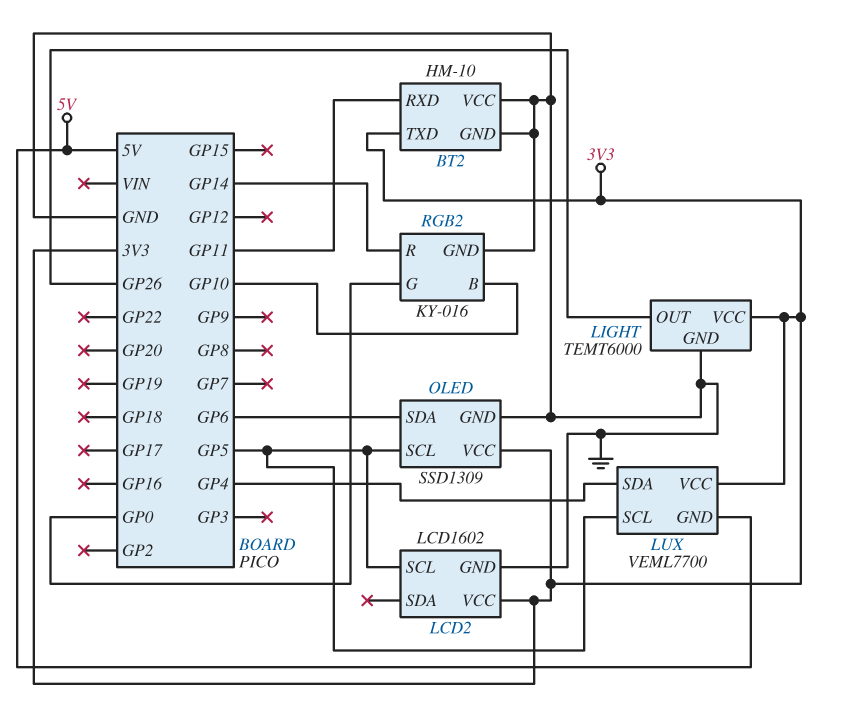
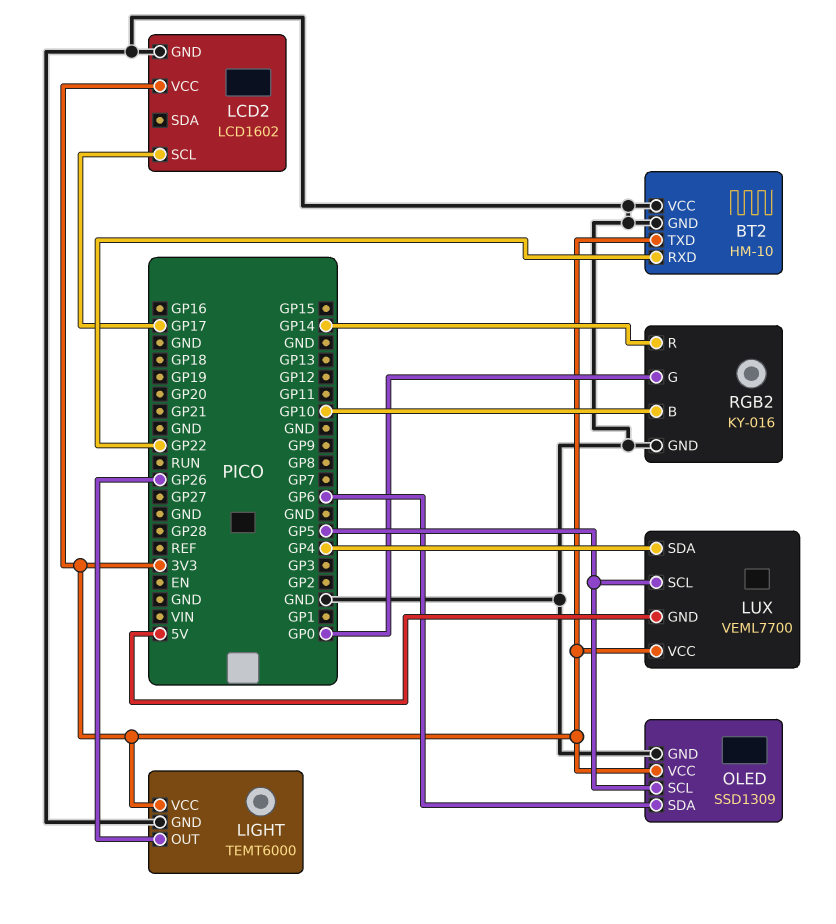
BT2 pin RXD: GP11 -> GP22
LCD2 pin SCL: GP5 -> GP17

